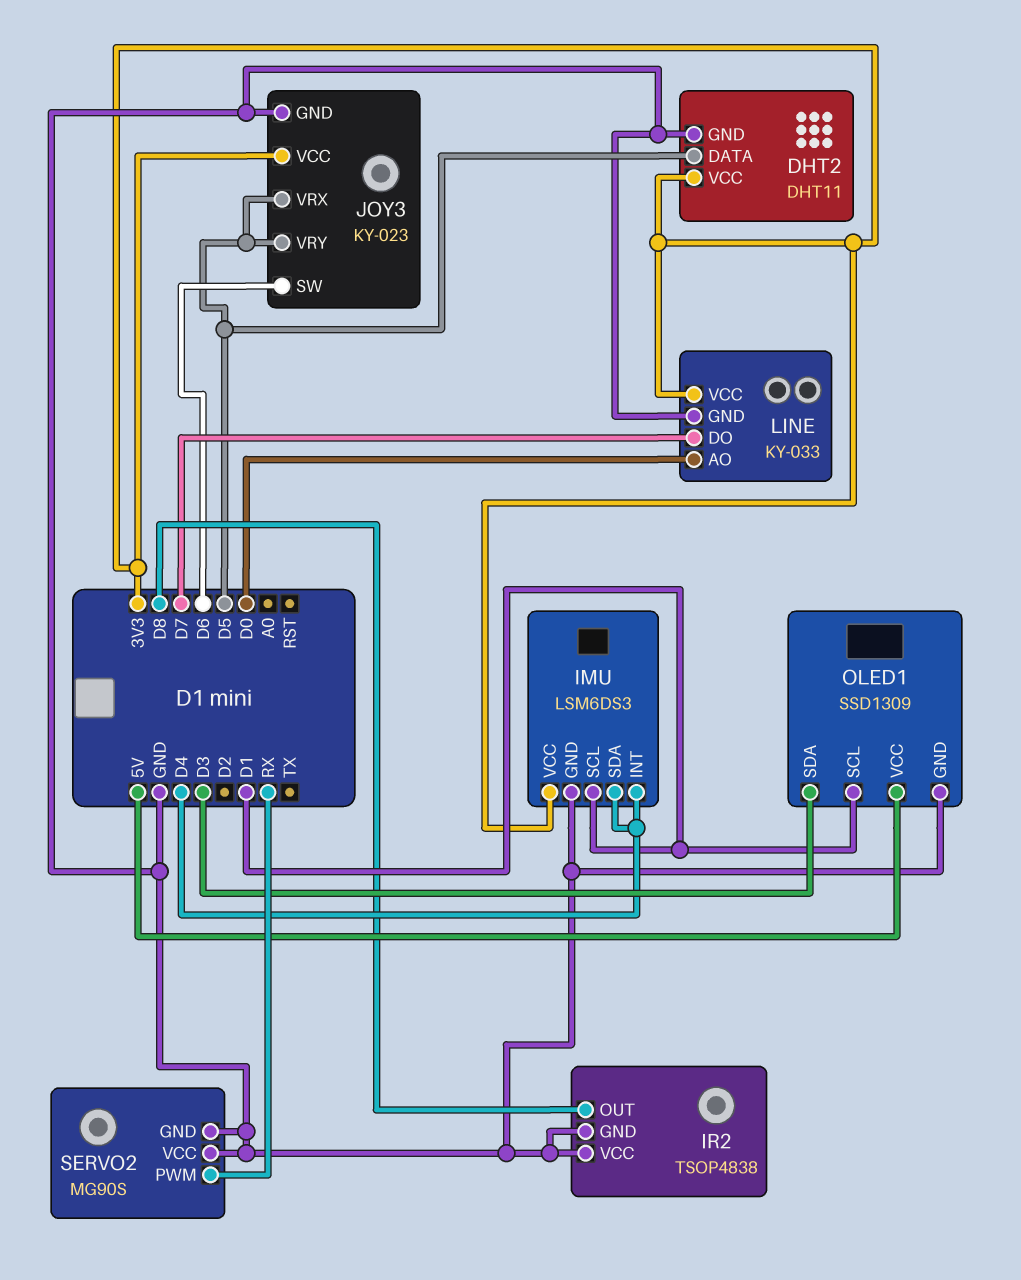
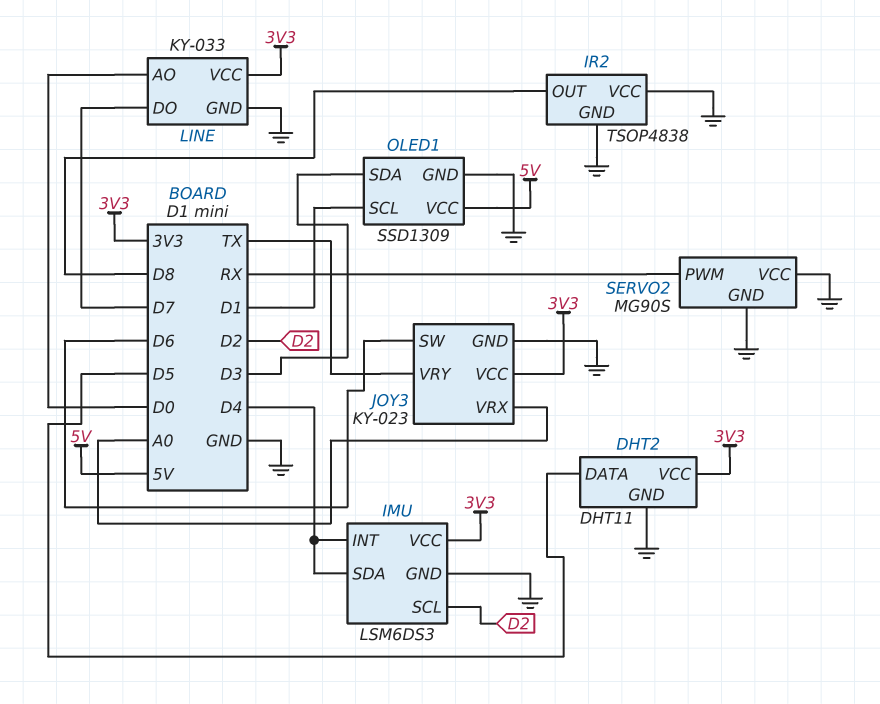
IMU pin SCL: D1 -> D2
JOY3 pin VRX: D5 -> A0
JOY3 pin VRY: D5 -> TX

